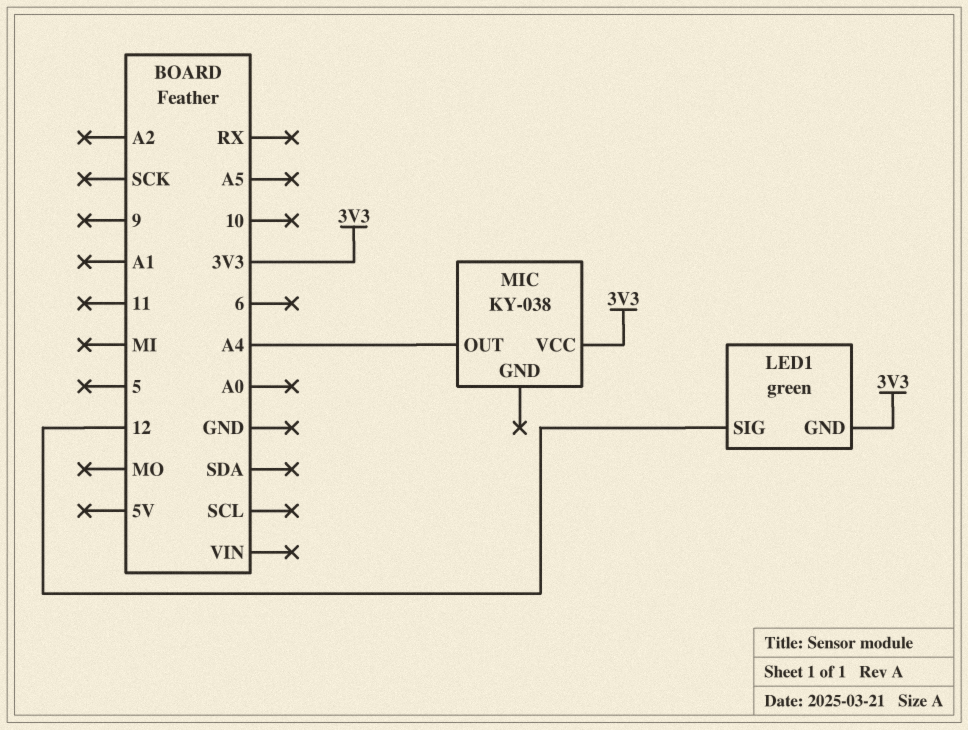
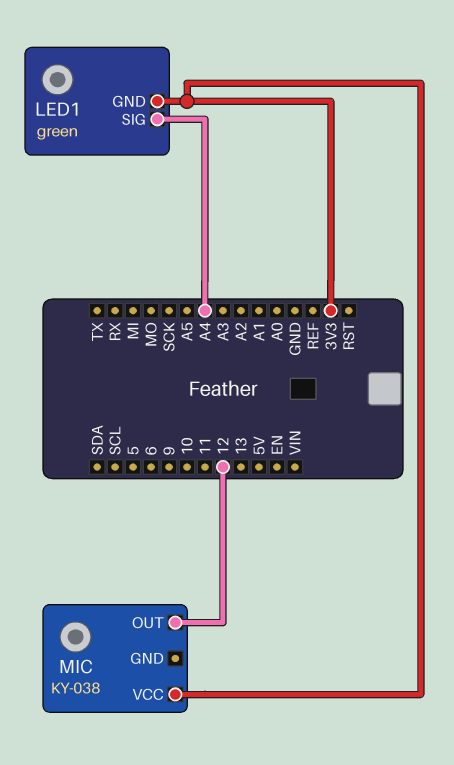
LED1 pin SIG: 12 -> A4
MIC pin OUT: A4 -> 12

